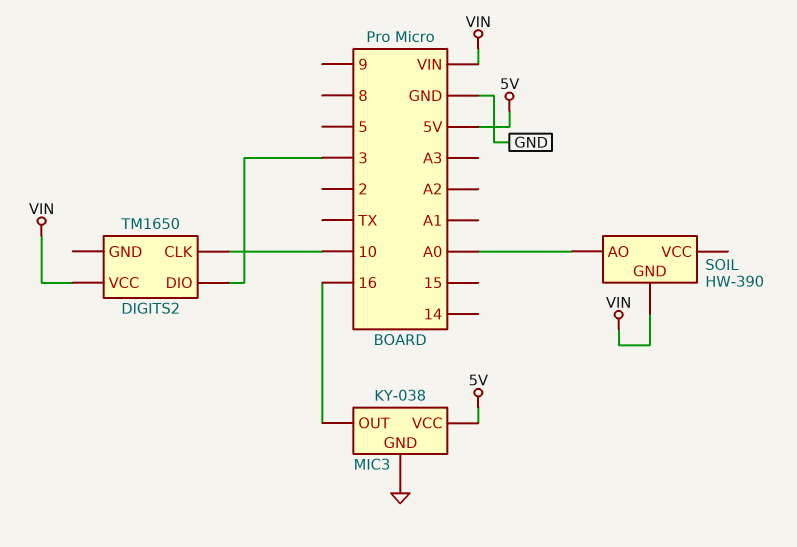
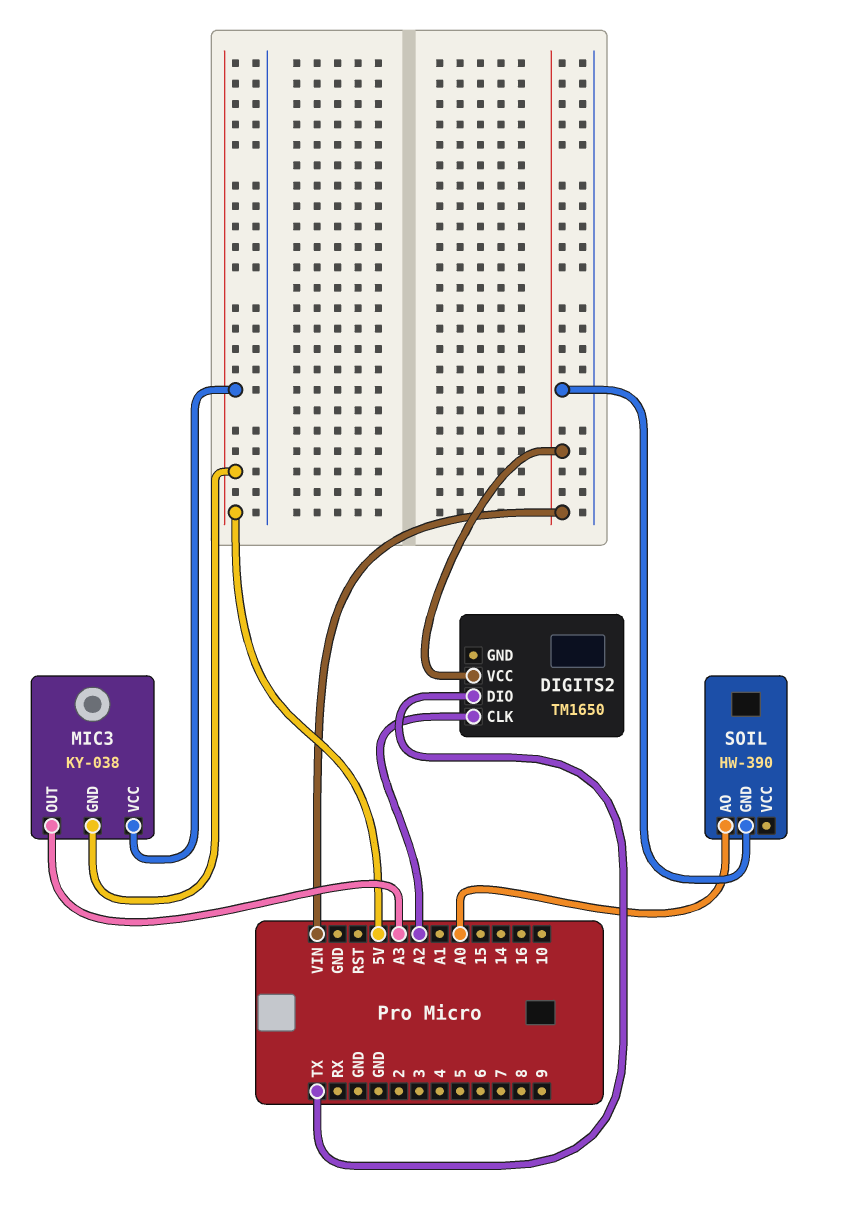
DIGITS2 pin CLK: 10 -> A2
DIGITS2 pin DIO: 3 -> TX
MIC3 pin GND: GND -> 5V
MIC3 pin OUT: 16 -> A3

